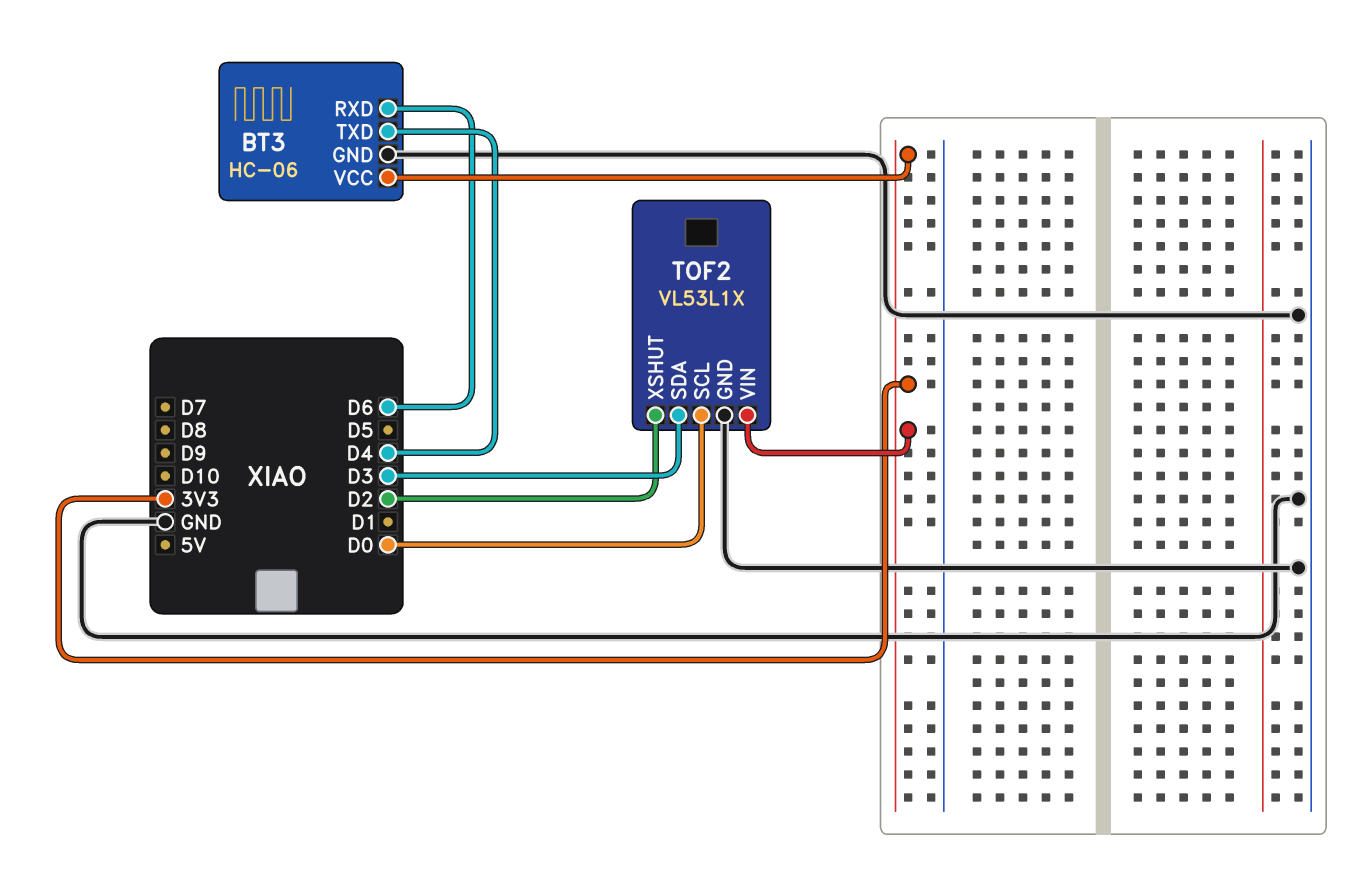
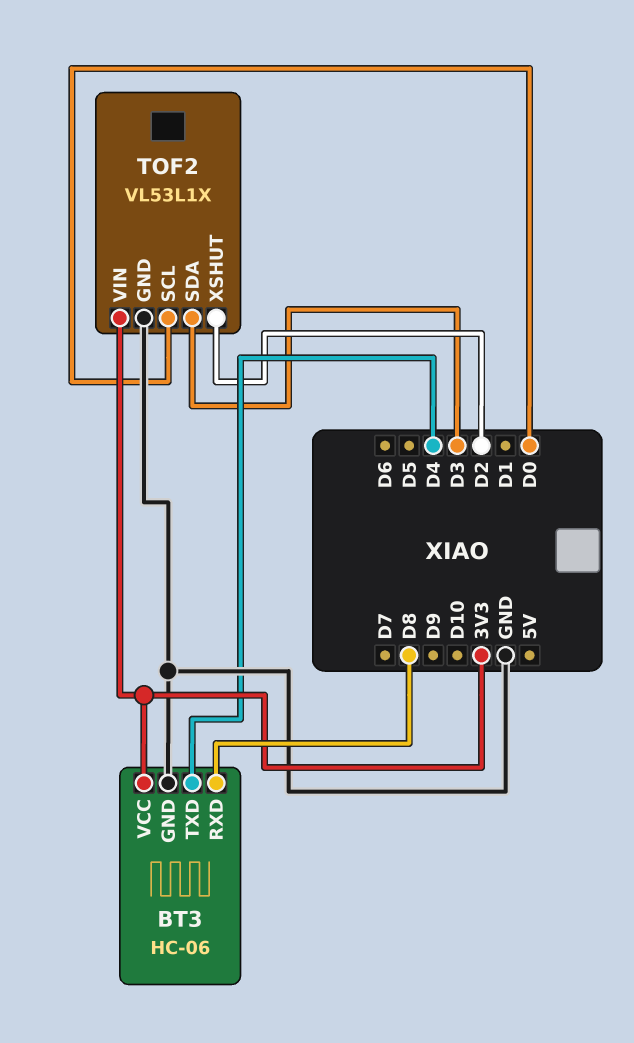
BT3 pin RXD: D6 -> D8

